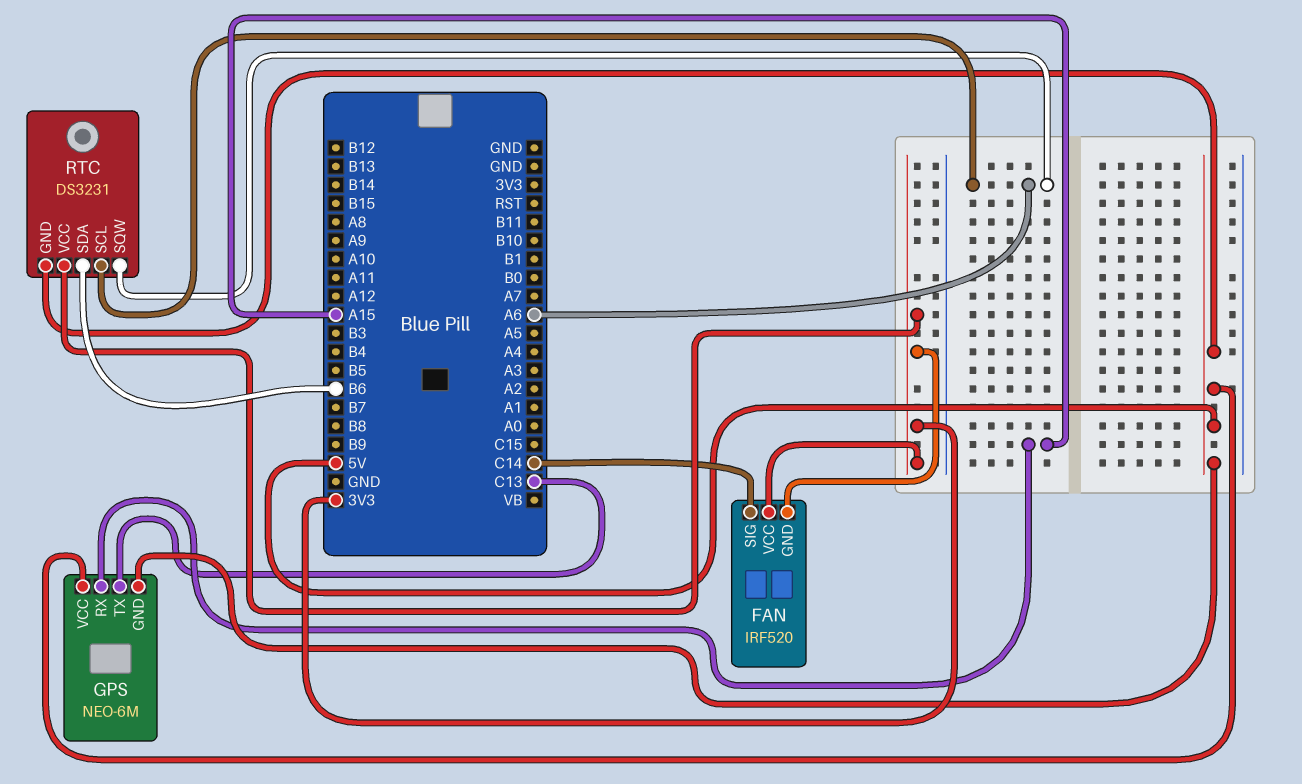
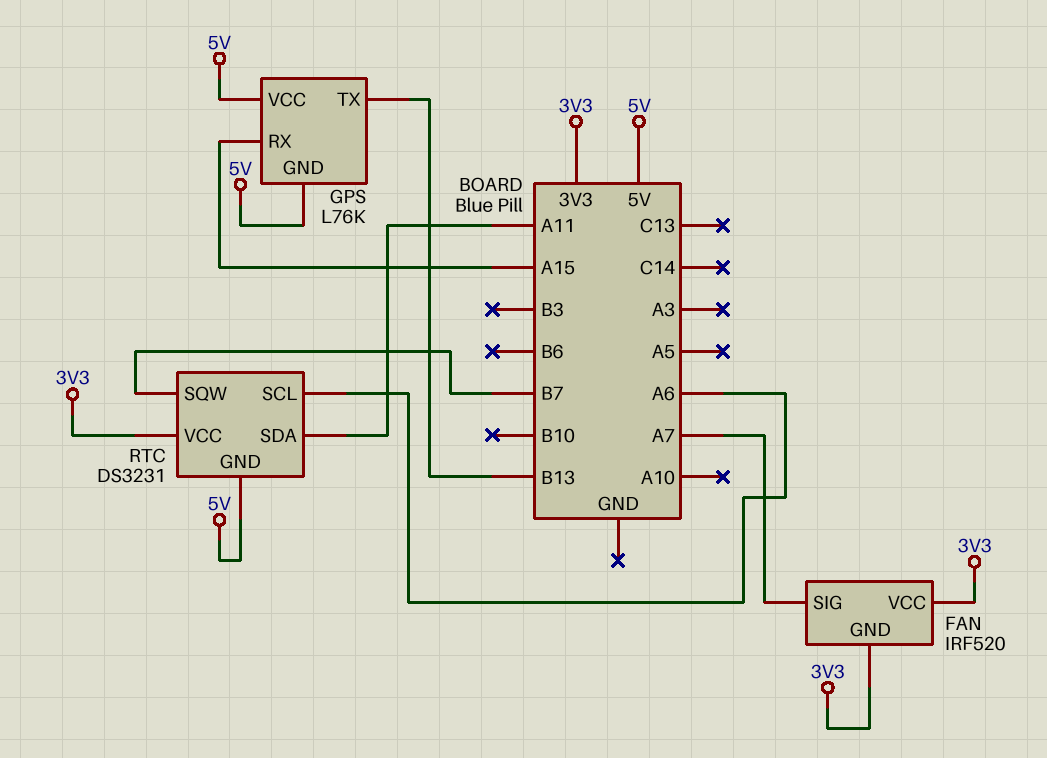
FAN pin SIG: C14 -> A7
GPS: NEO-6M -> L76K
GPS pin TX: C13 -> B13
RTC pin SDA: B6 -> A11
RTC pin SQW: A6 -> B7

